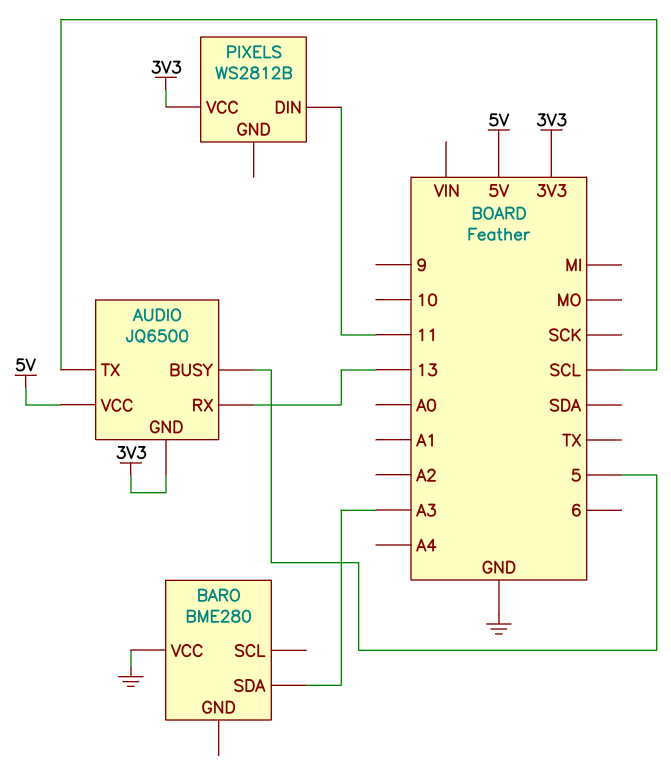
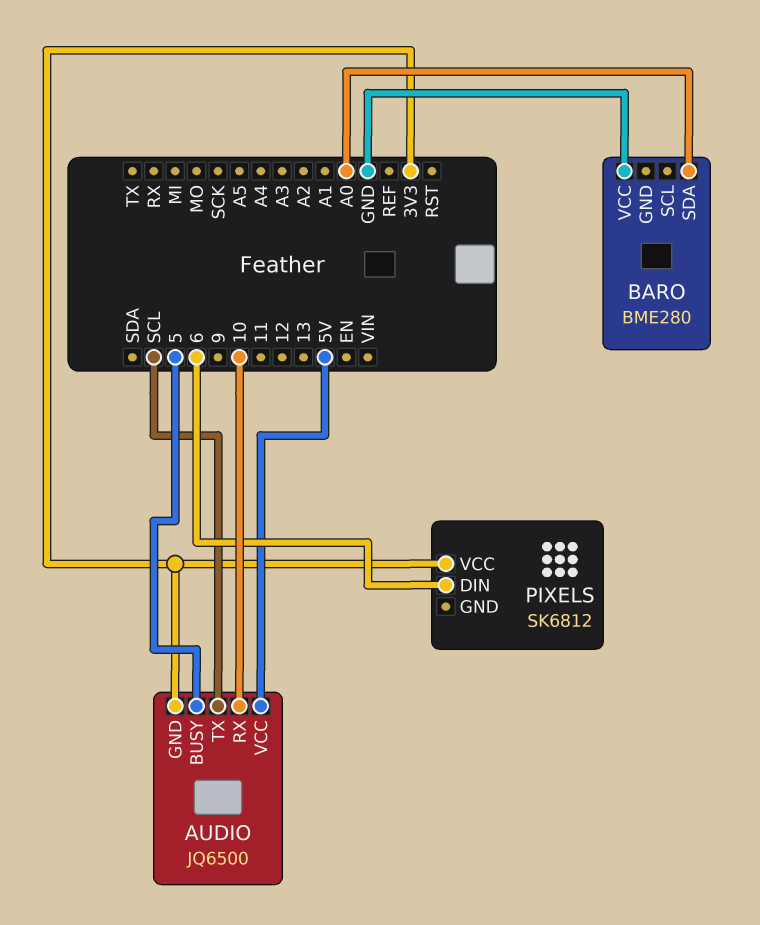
AUDIO pin RX: 13 -> 10
BARO pin SDA: A3 -> A0
PIXELS: WS2812B -> SK6812
PIXELS pin DIN: 11 -> 6

